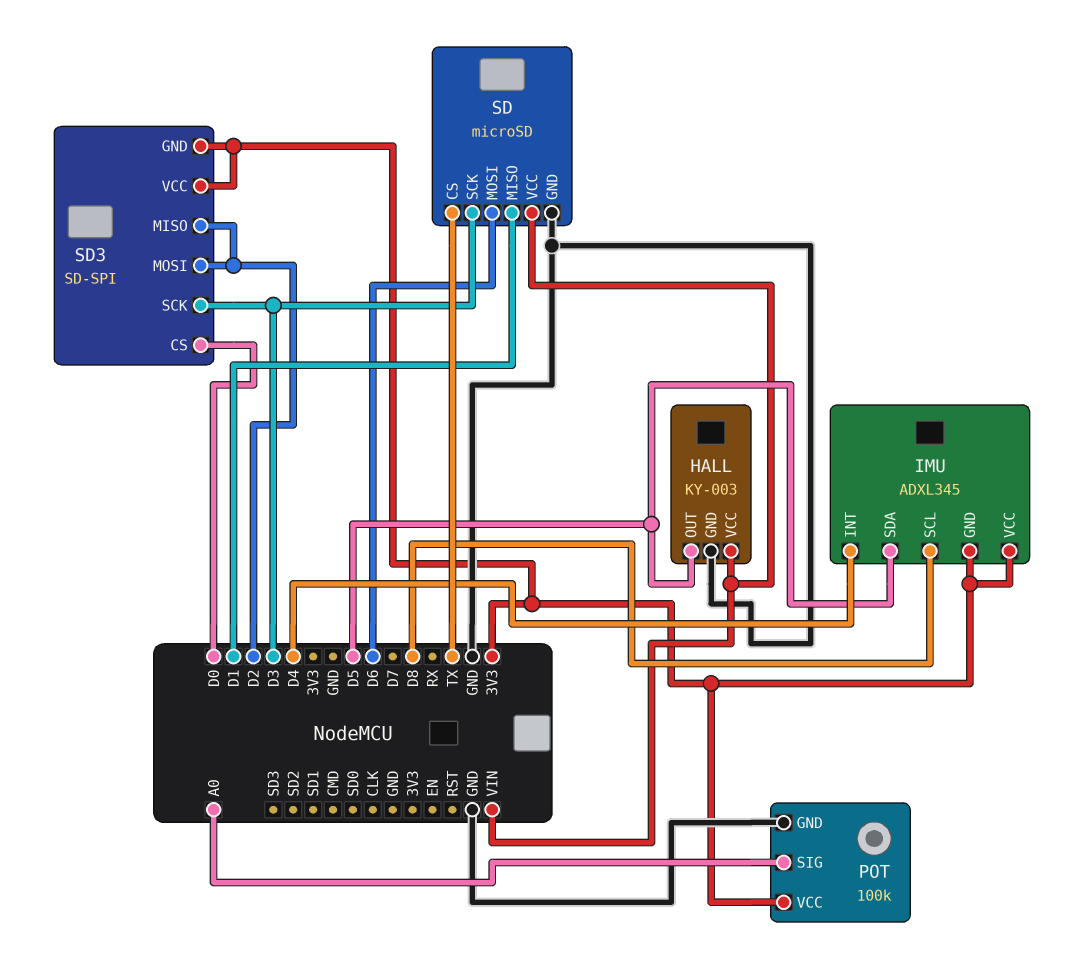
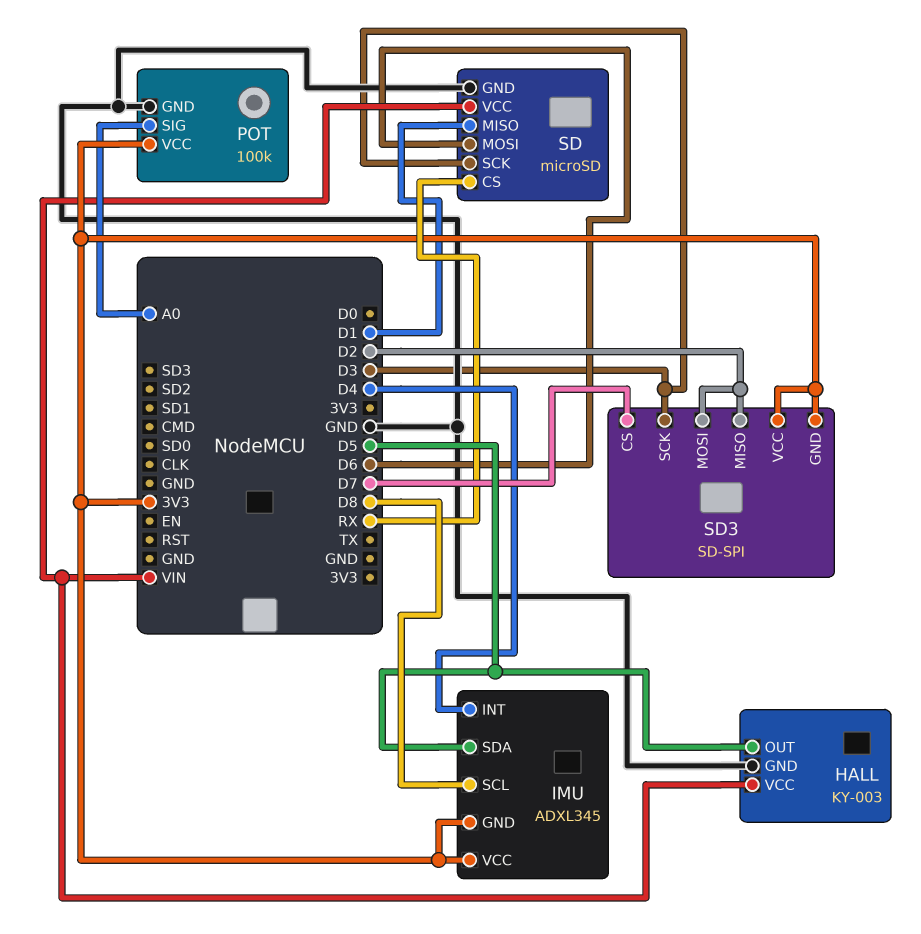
SD pin CS: TX -> RX
SD3 pin CS: D0 -> D7

